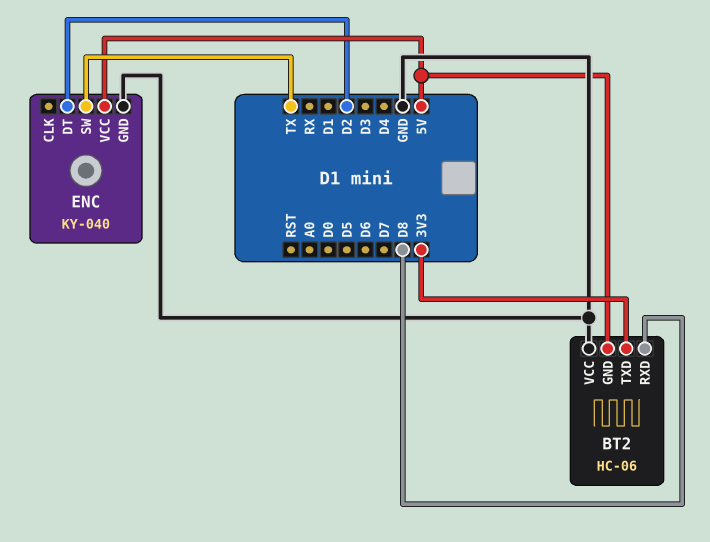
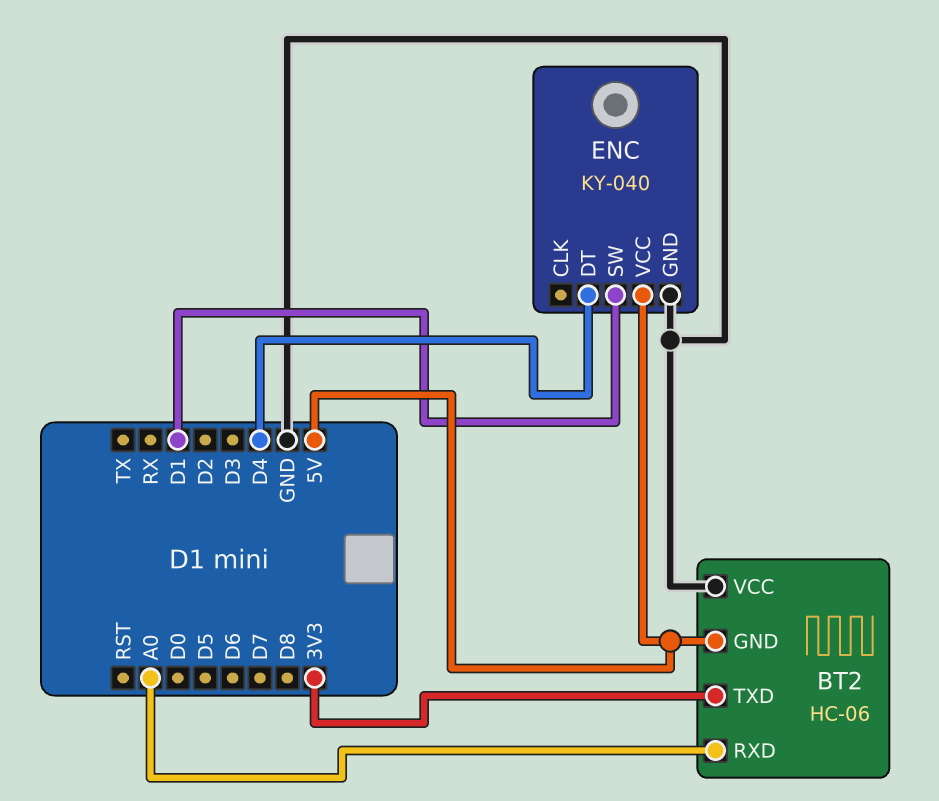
BT2 pin RXD: D8 -> A0
ENC pin DT: D2 -> D4
ENC pin SW: TX -> D1

